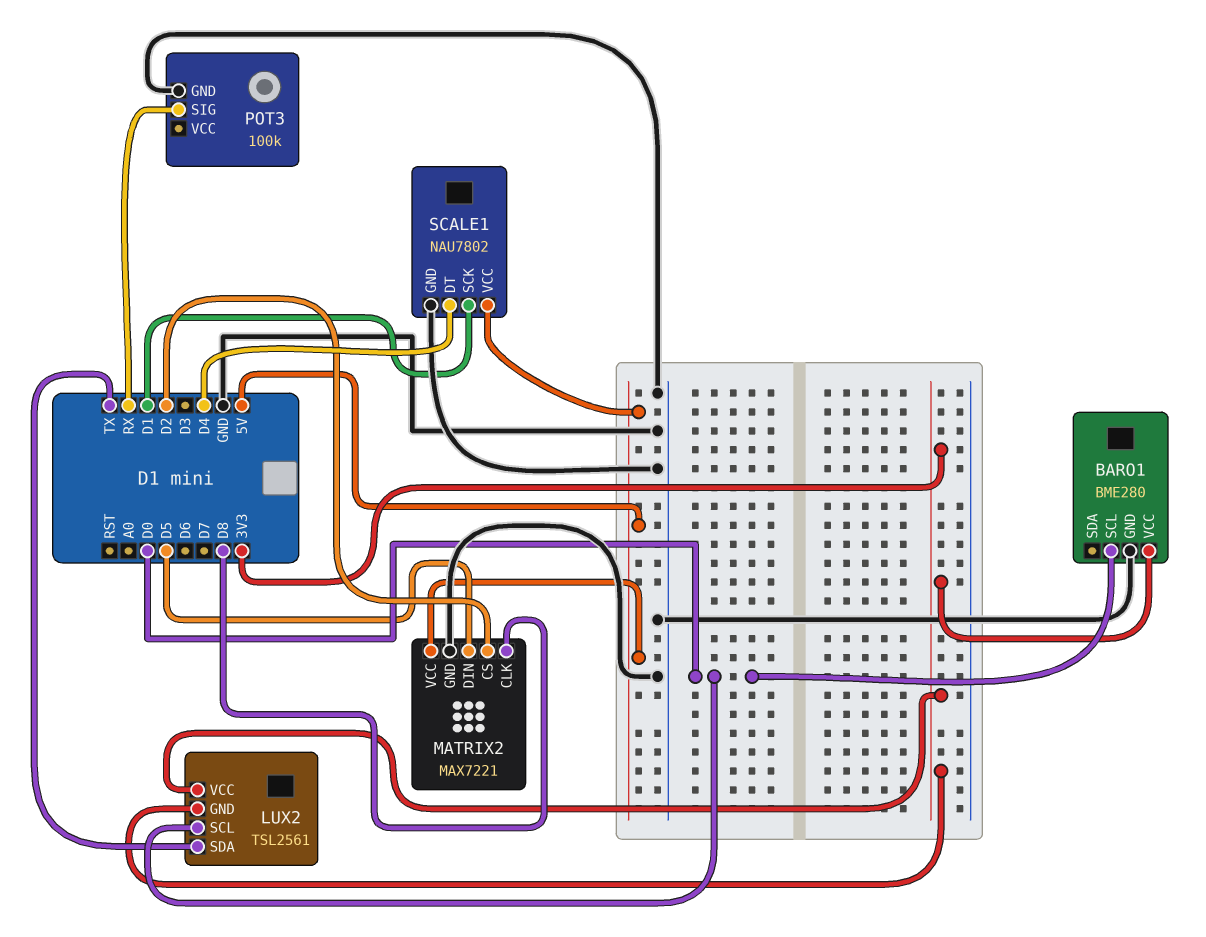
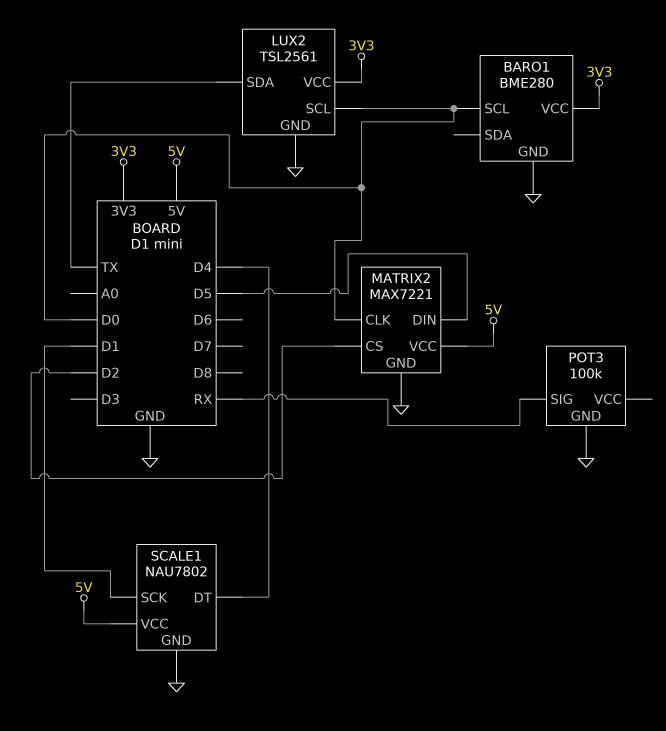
LUX2 pin GND: 3V3 -> GND
MATRIX2 pin CLK: D8 -> D0

